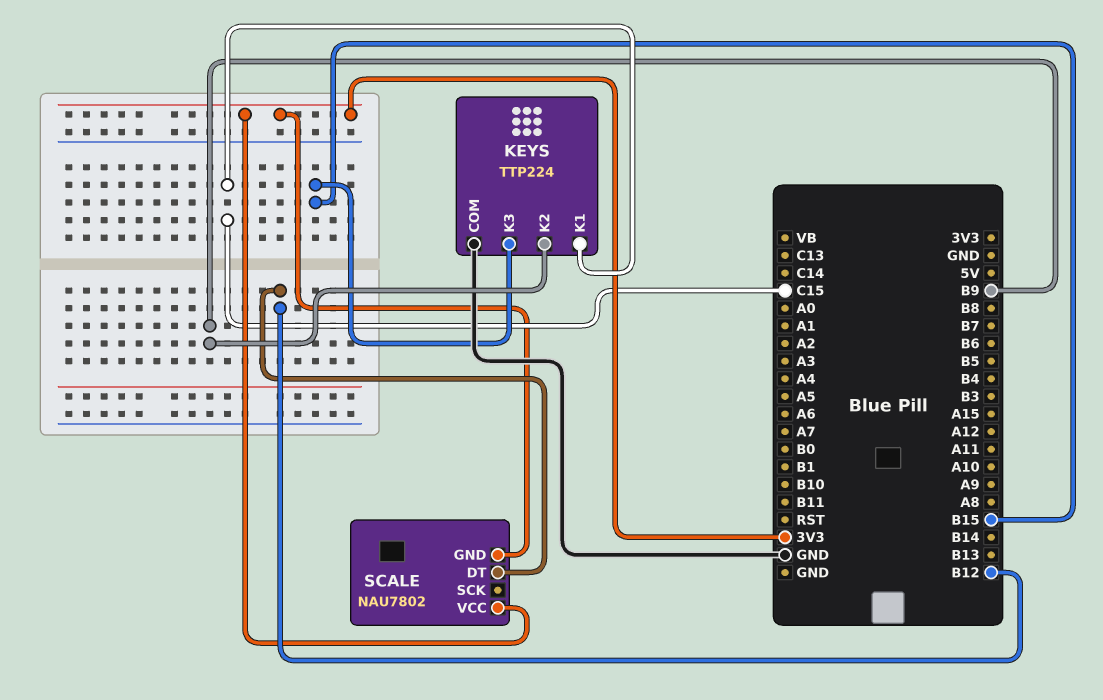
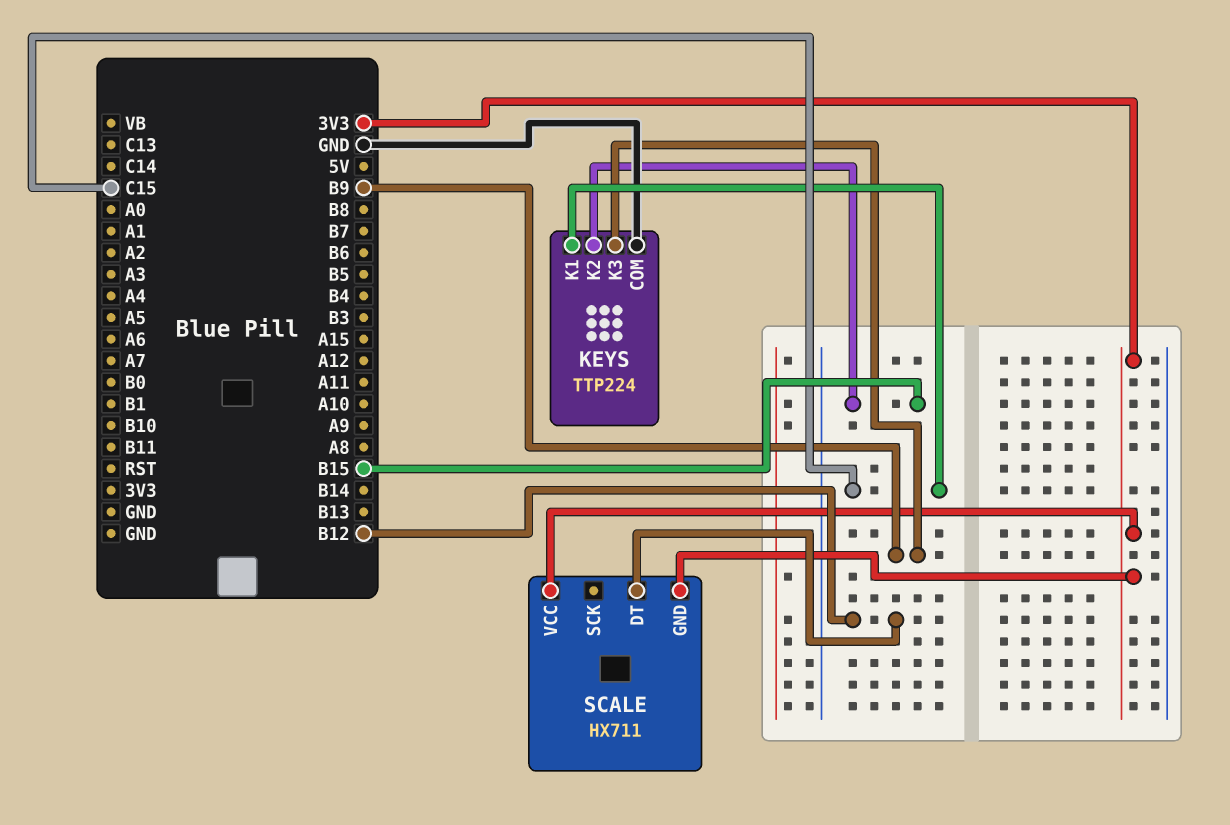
KEYS pin K2: B9 -> B15
KEYS pin K3: B15 -> B9
SCALE: NAU7802 -> HX711

